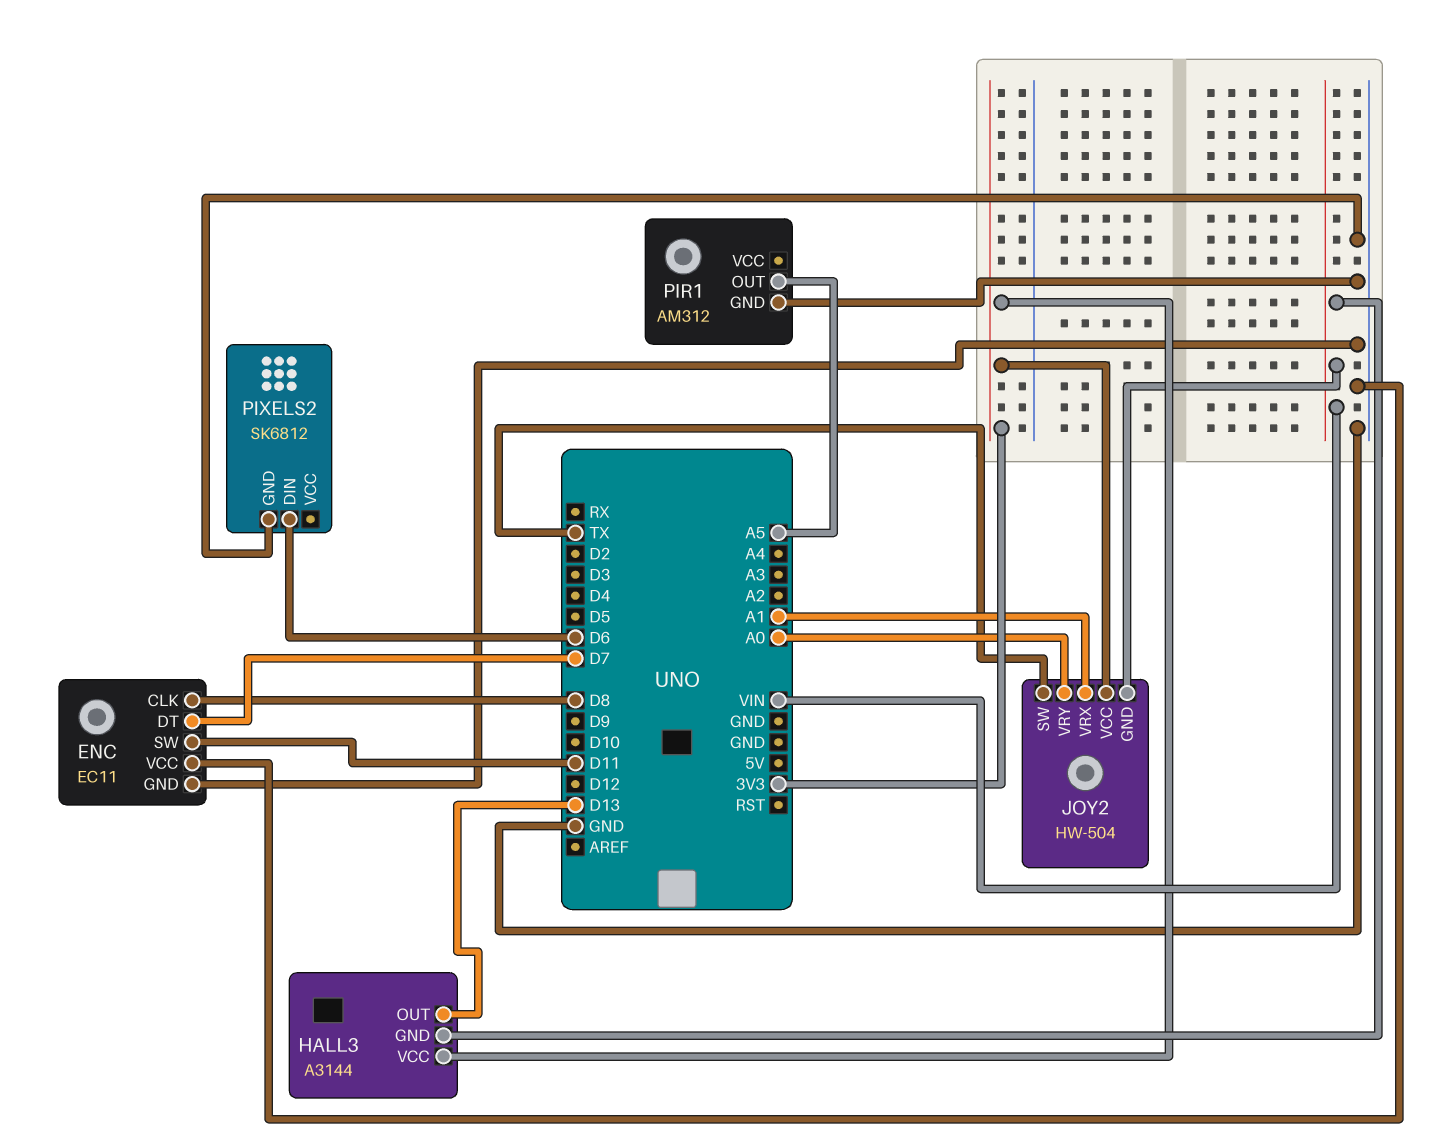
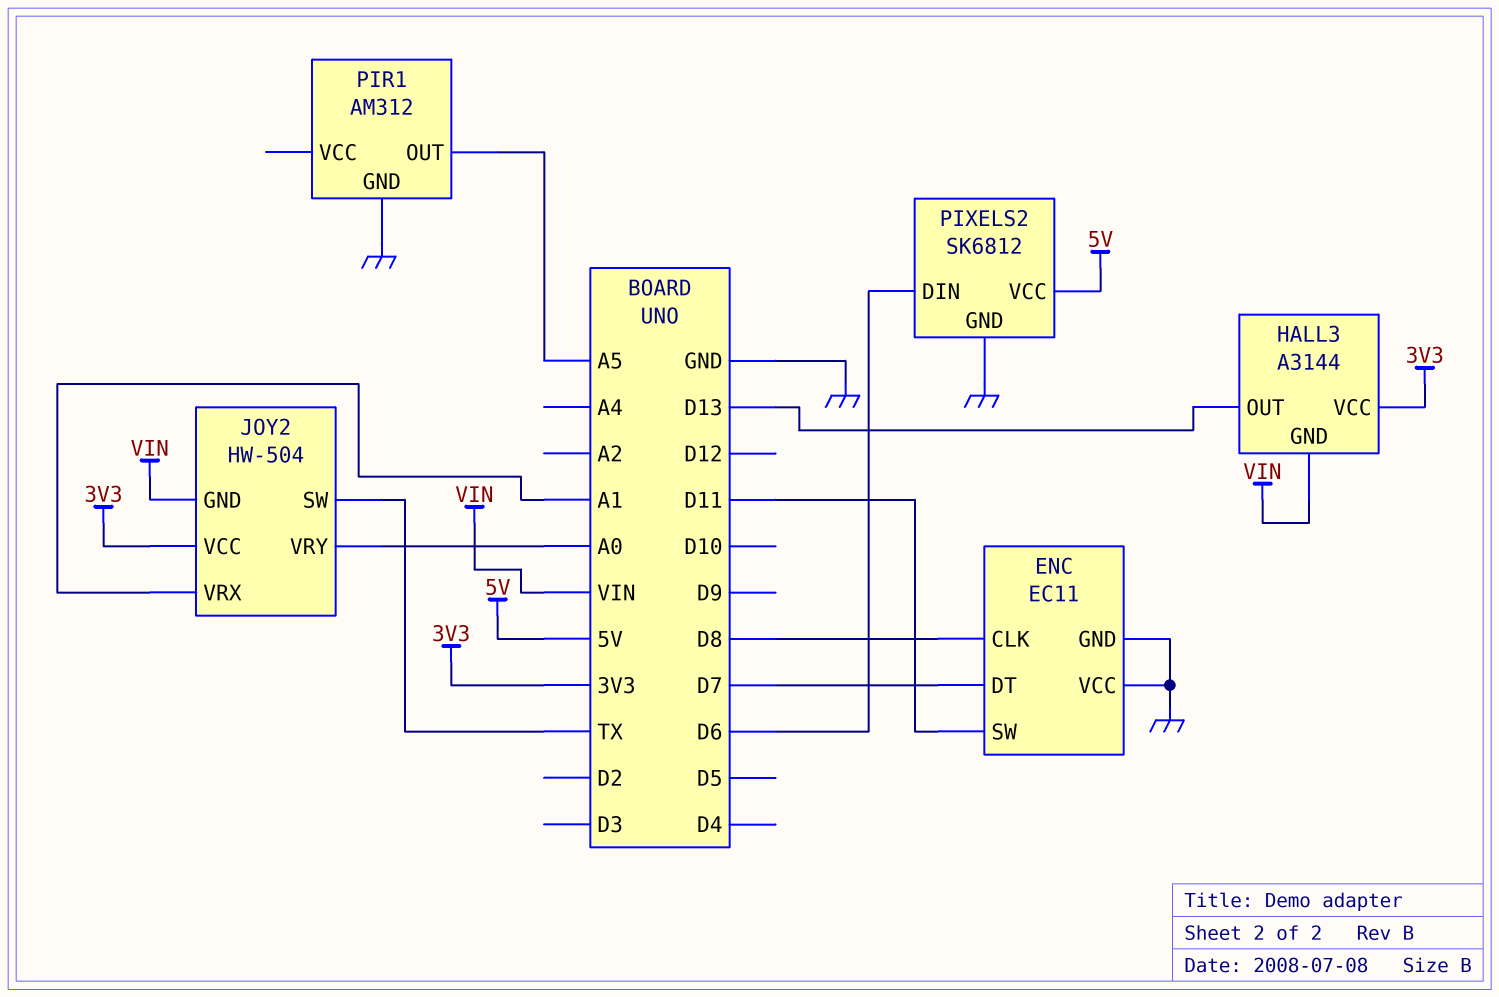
PIXELS2 pin VCC: none -> 5V

